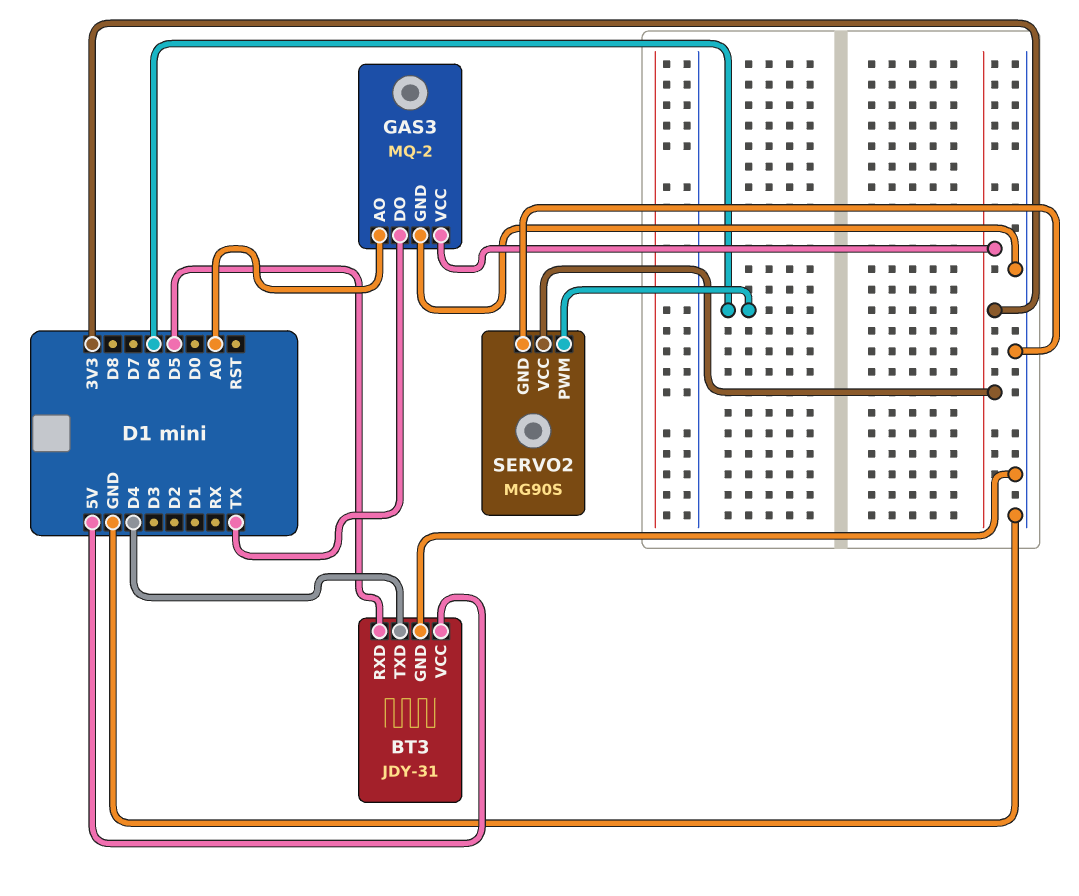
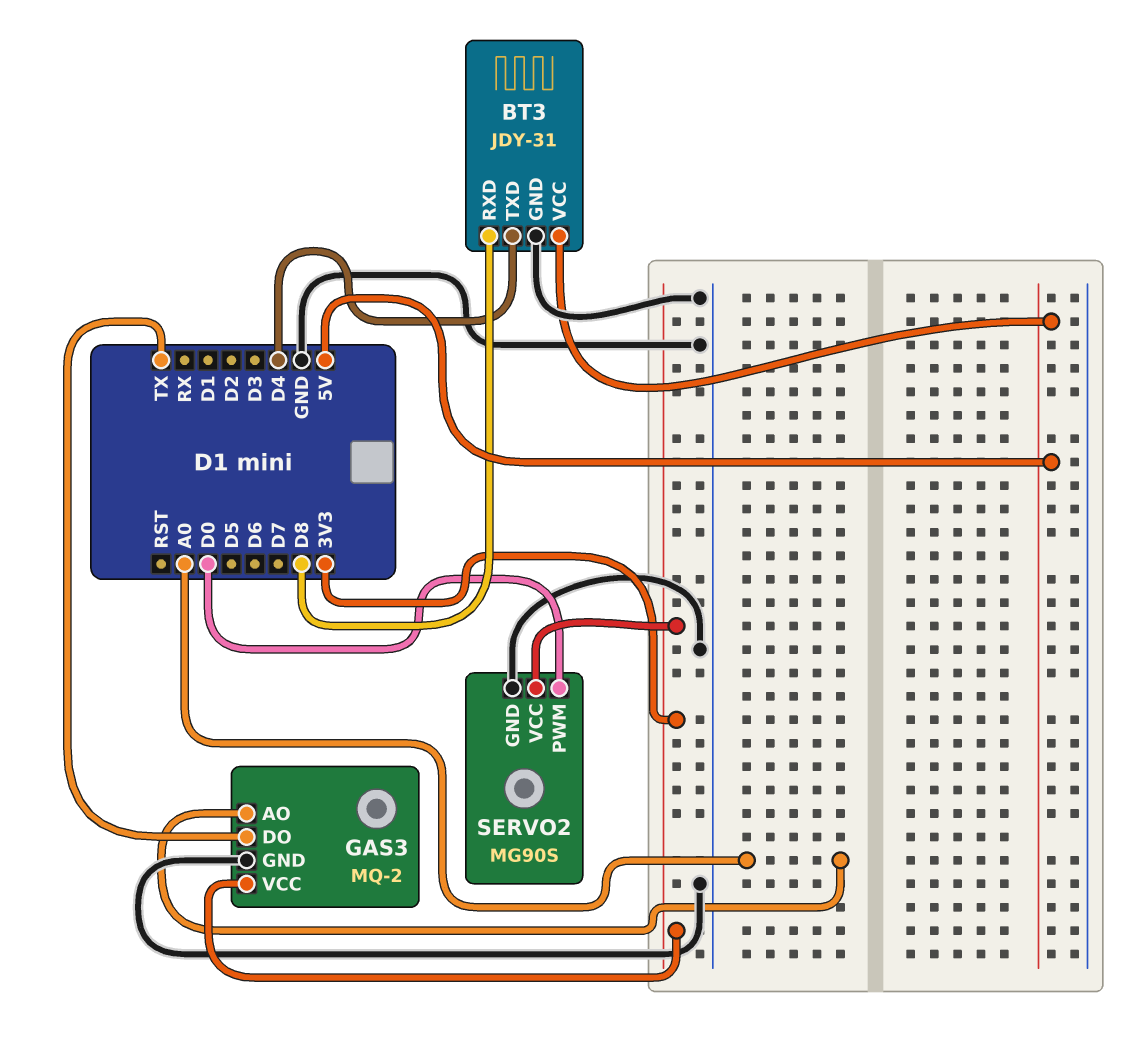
BT3 pin RXD: D5 -> D8
SERVO2 pin PWM: D6 -> D0

